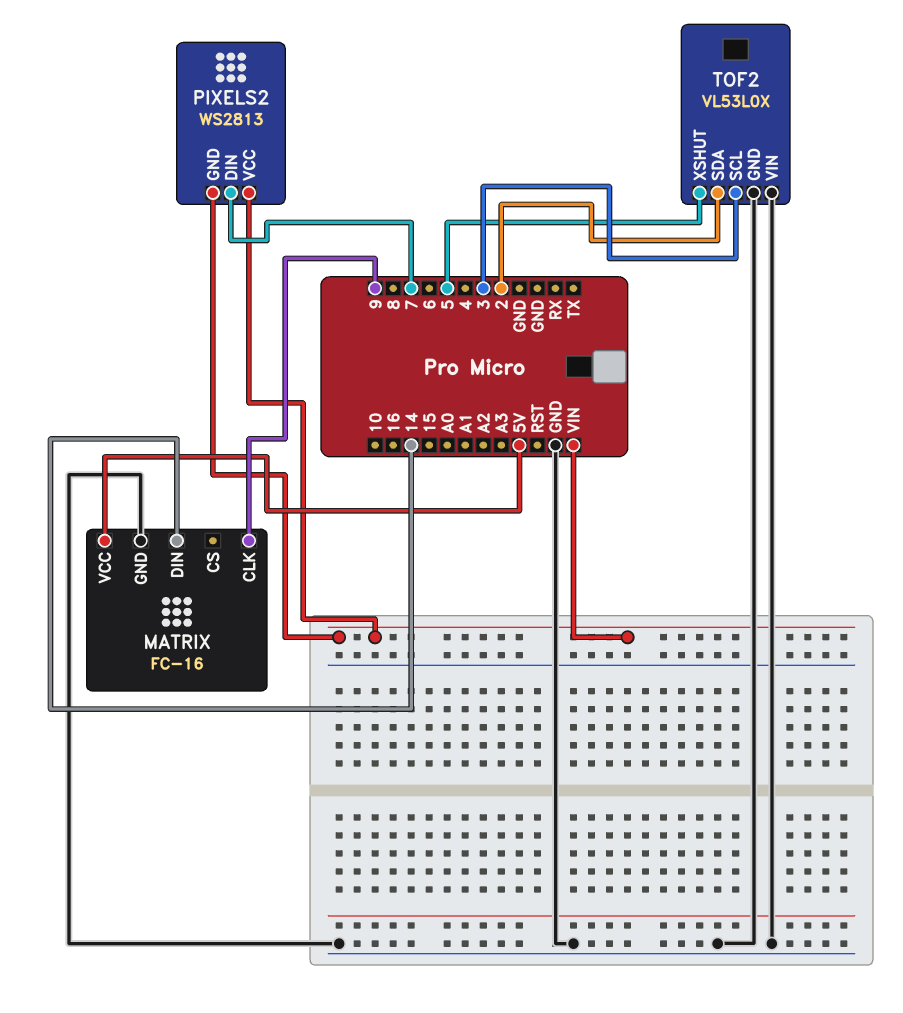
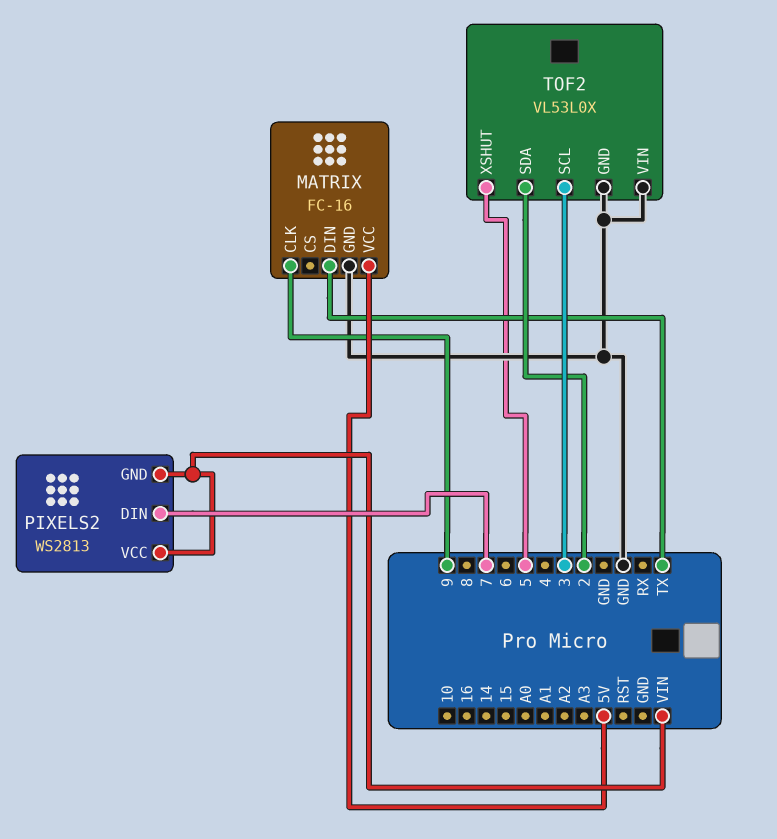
MATRIX pin DIN: 14 -> TX

